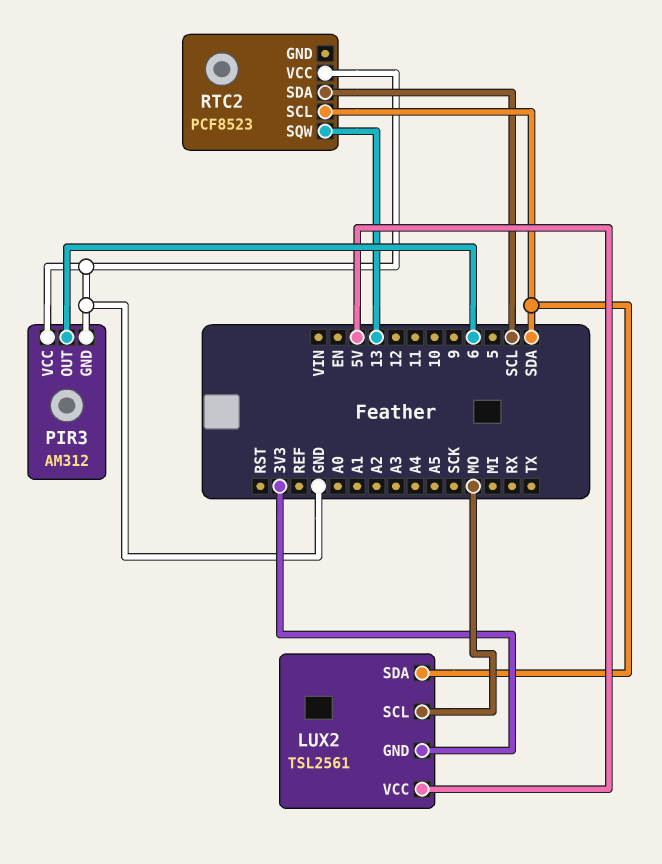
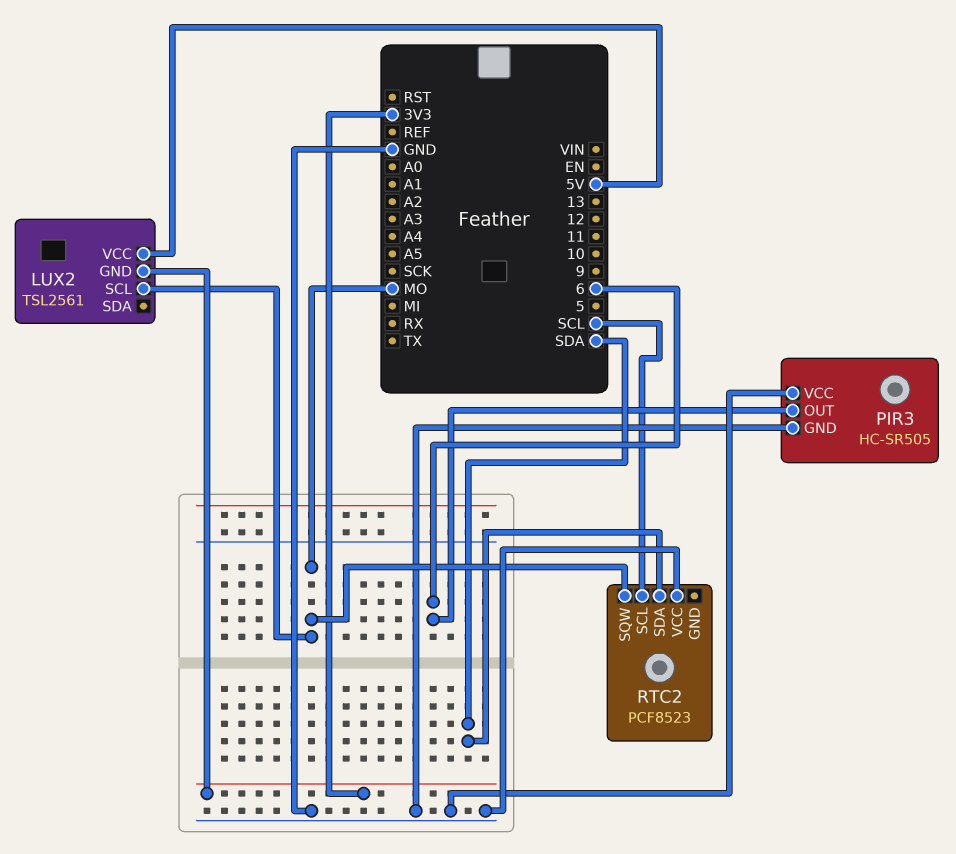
LUX2 pin SDA: SDA -> none
PIR3: AM312 -> HC-SR505
RTC2 pin SCL: SDA -> SCL
RTC2 pin SDA: SCL -> SDA
RTC2 pin SQW: 13 -> MO

